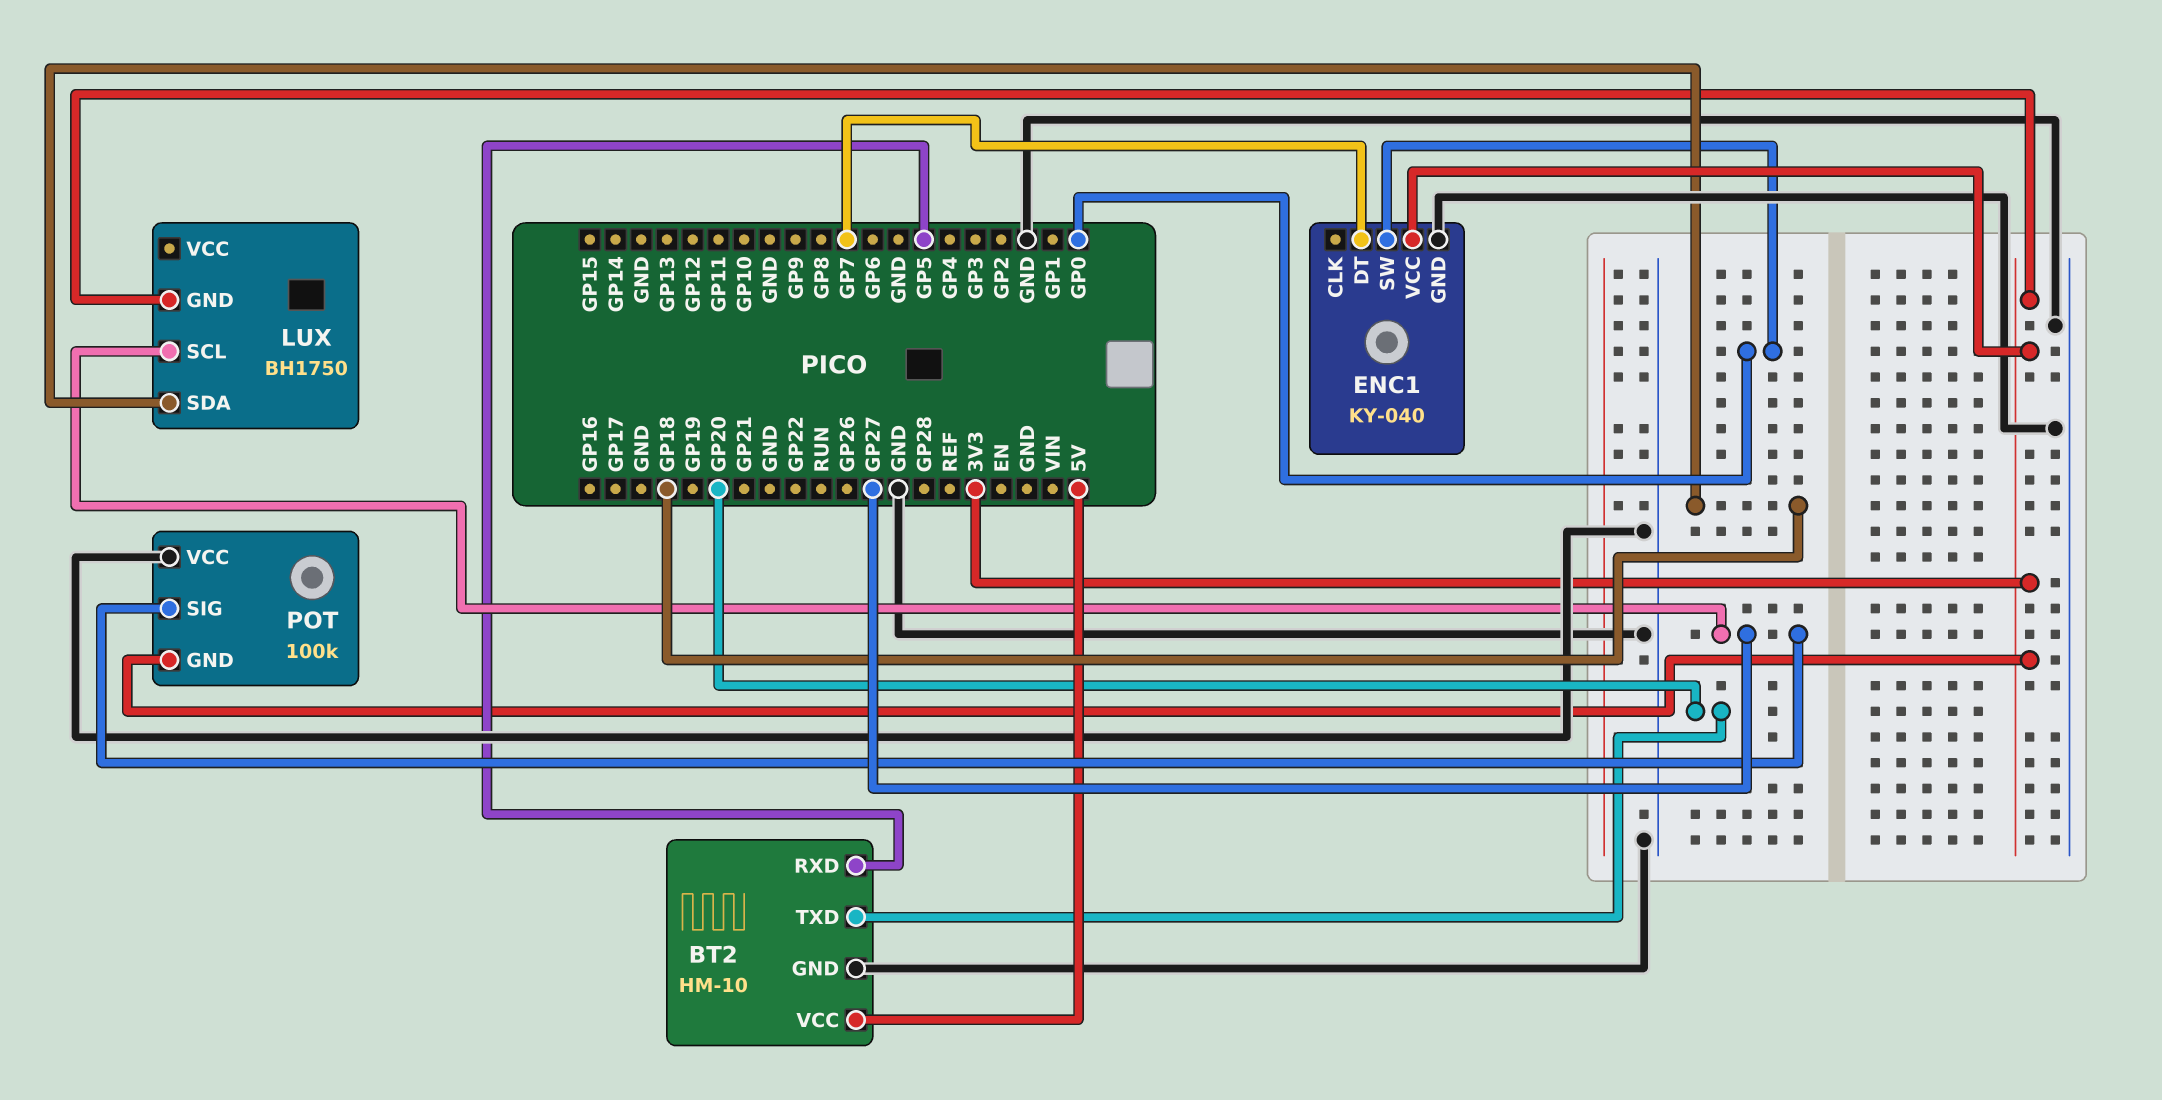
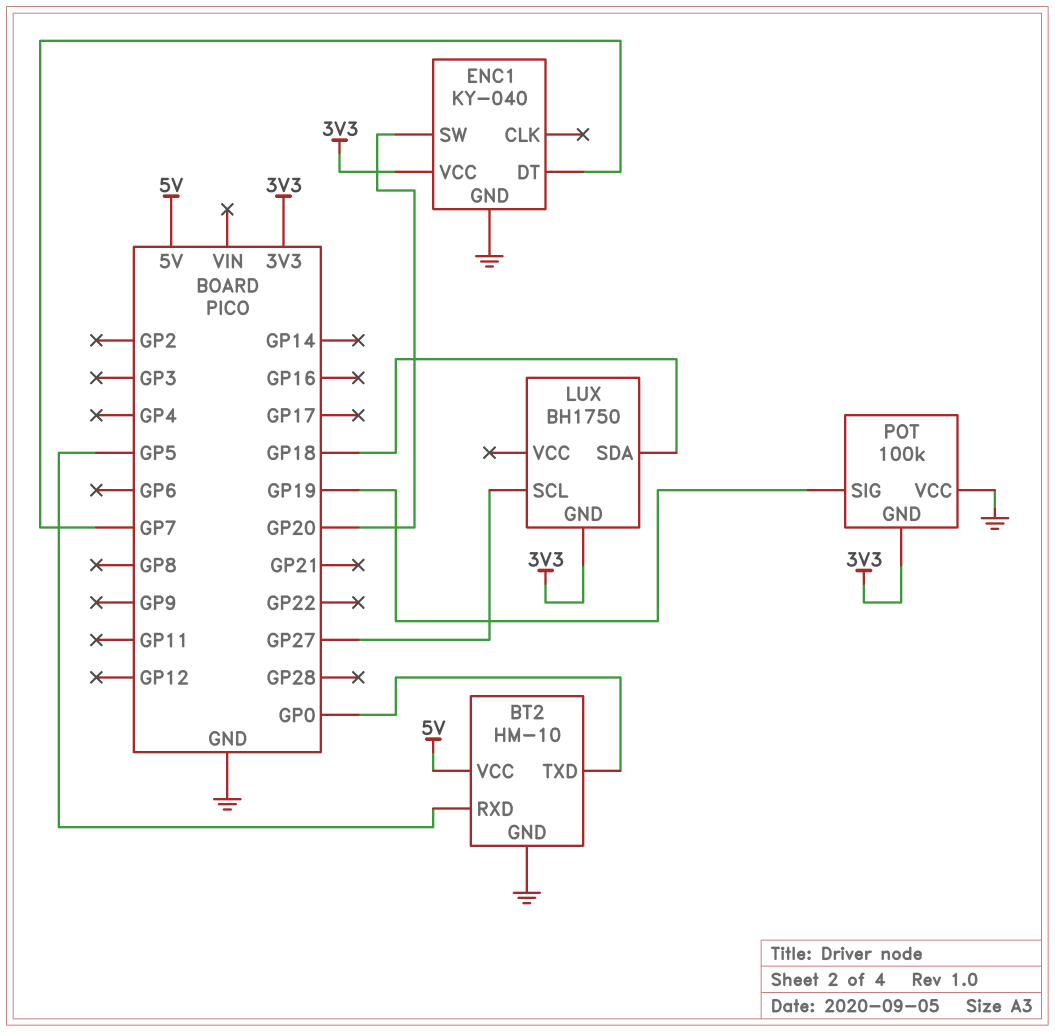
BT2 pin TXD: GP20 -> GP0
ENC1 pin SW: GP0 -> GP20
POT pin SIG: GP27 -> GP19

